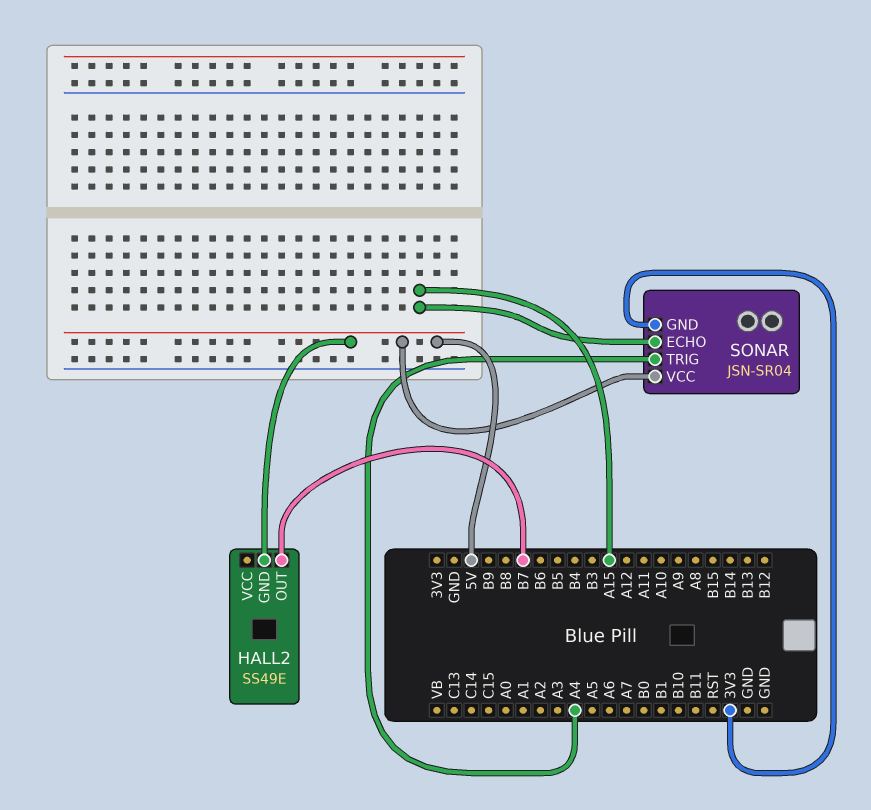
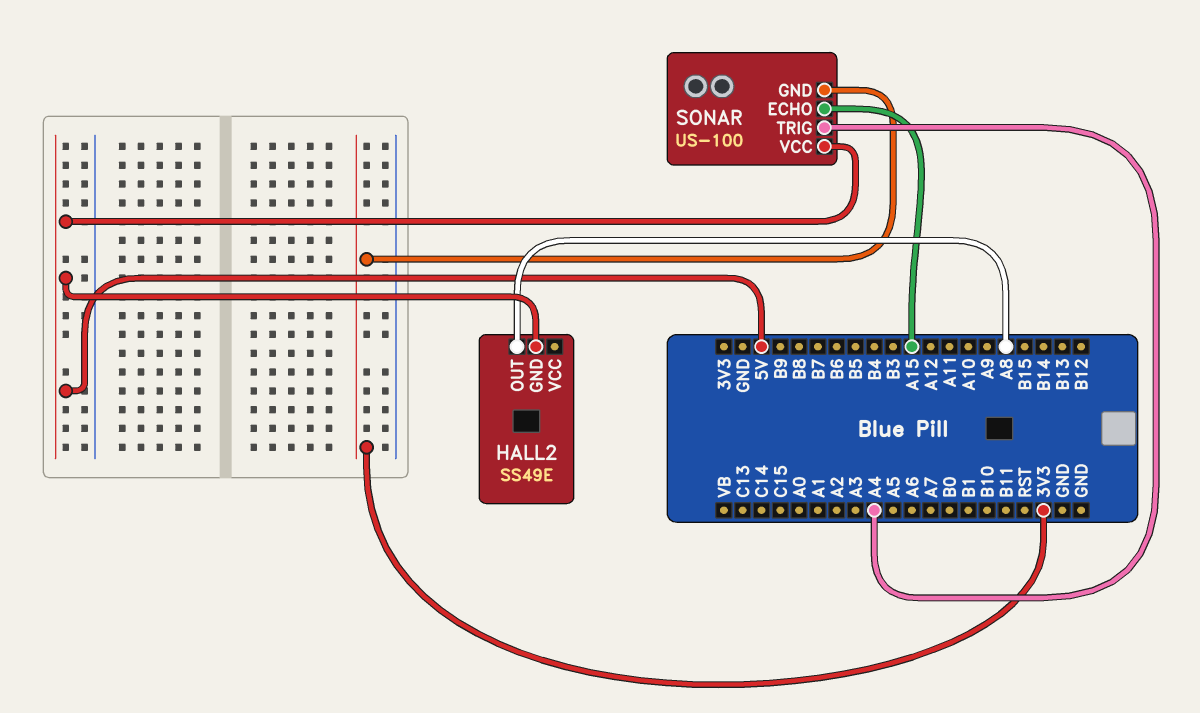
HALL2 pin OUT: B7 -> A8
SONAR: JSN-SR04 -> US-100

